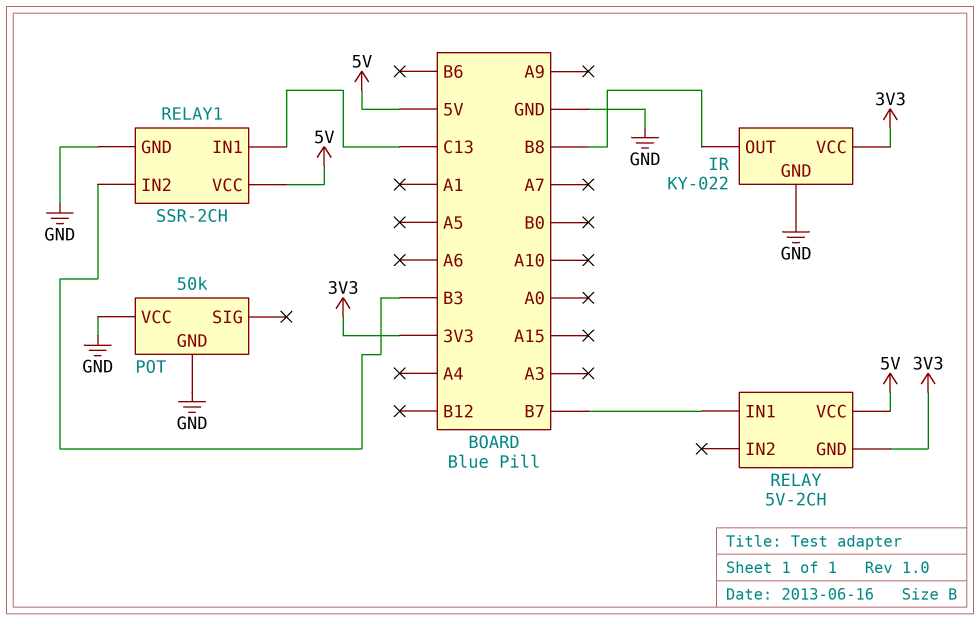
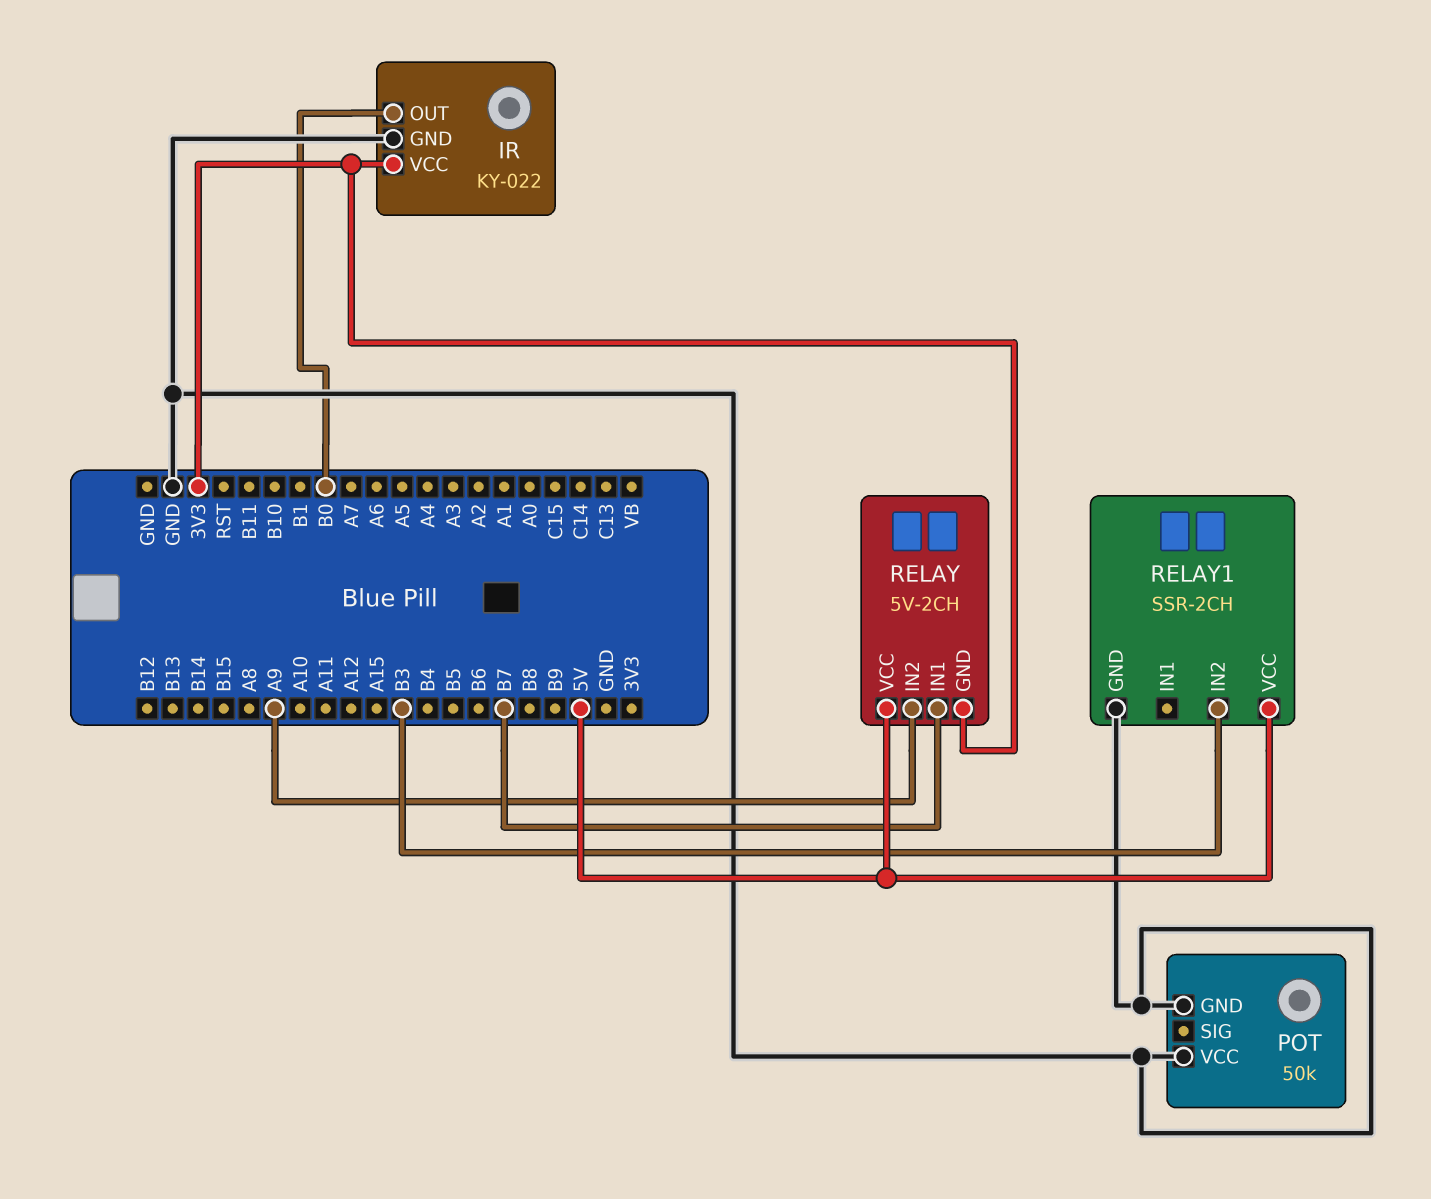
IR pin OUT: B8 -> B0
RELAY pin IN2: none -> A9
RELAY1 pin IN1: C13 -> none

